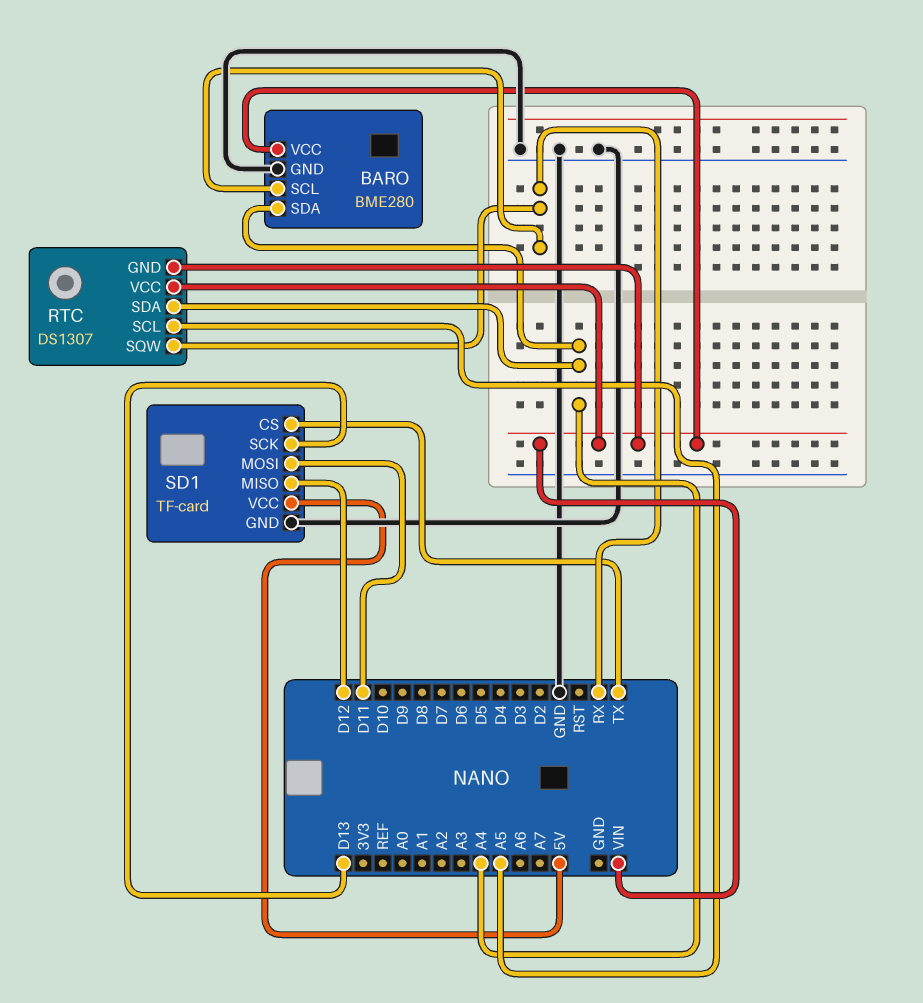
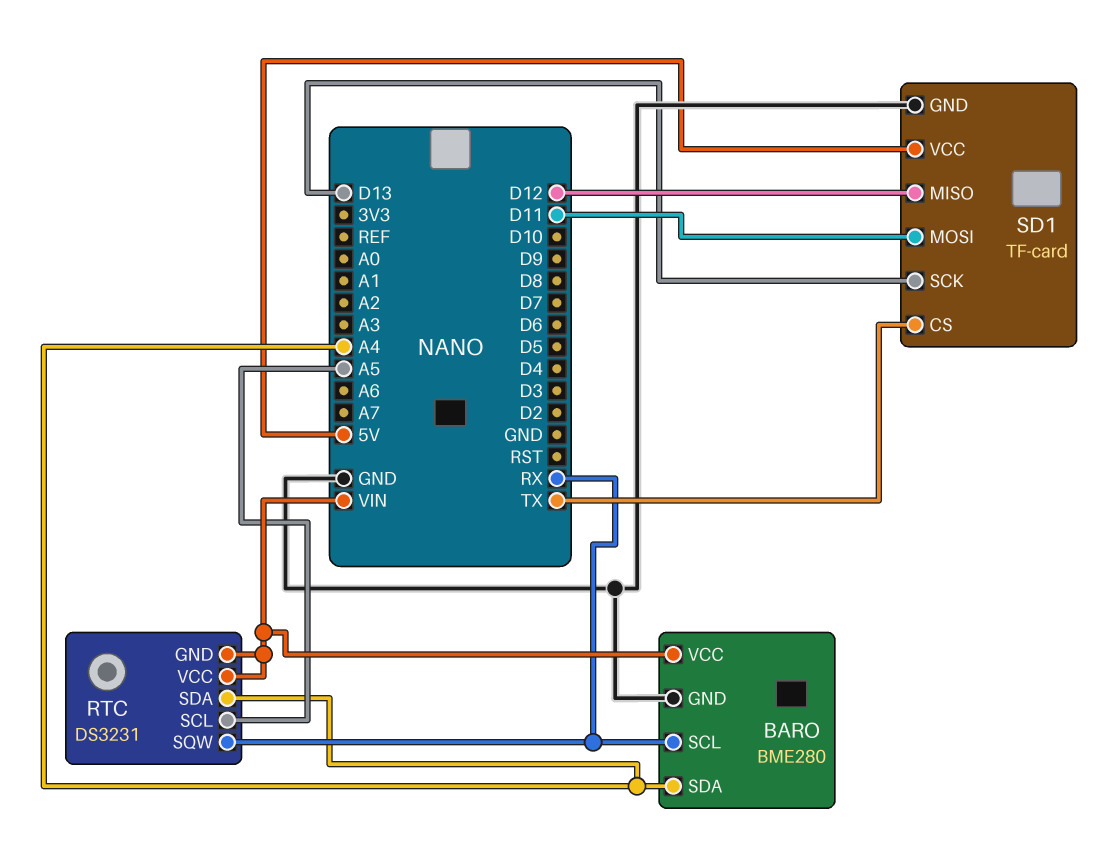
RTC: DS1307 -> DS3231

